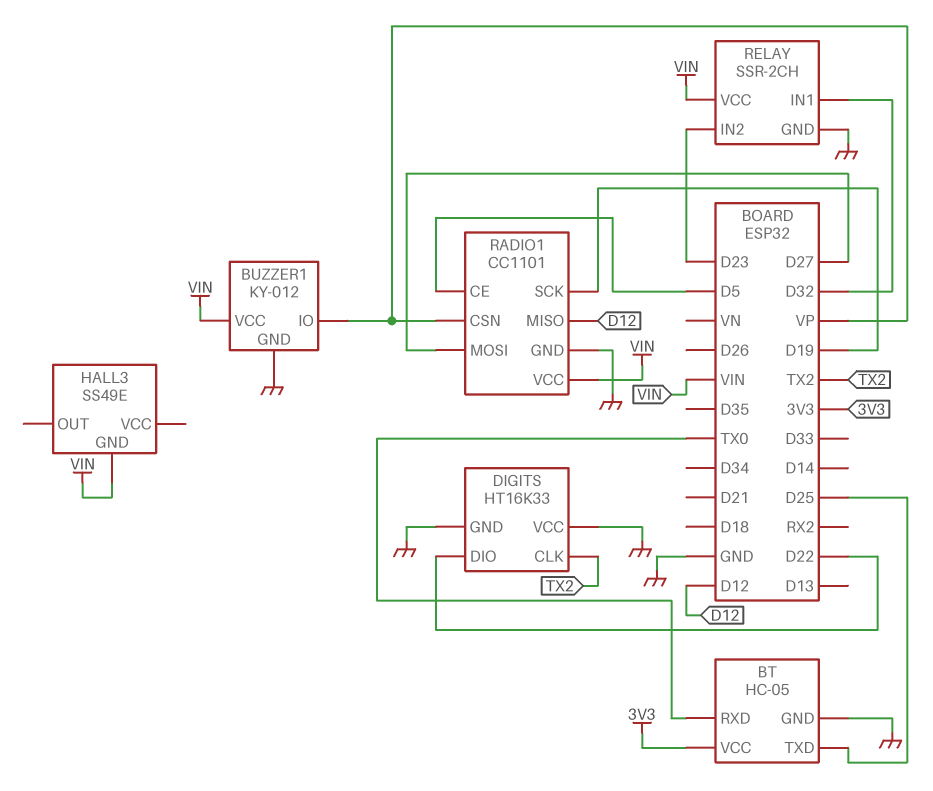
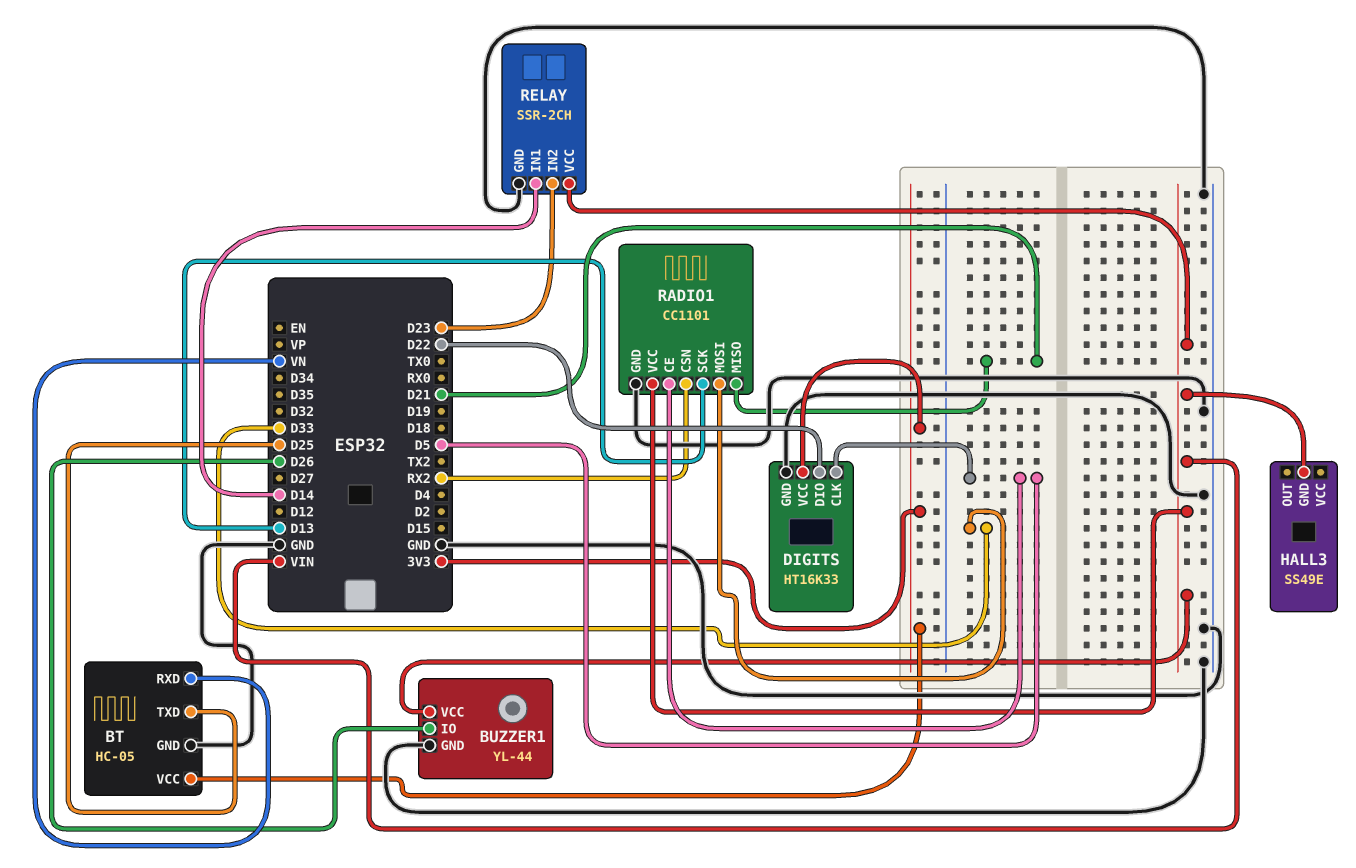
BT pin RXD: TX0 -> VN
BUZZER1: KY-012 -> YL-44
BUZZER1 pin IO: VP -> D26
DIGITS pin CLK: TX2 -> D5
DIGITS pin VCC: GND -> 3V3
RADIO1 pin CSN: VP -> RX2
RADIO1 pin MISO: D12 -> D21
RADIO1 pin MOSI: D27 -> D33
RADIO1 pin SCK: D19 -> D13
RELAY pin IN1: D32 -> D14

